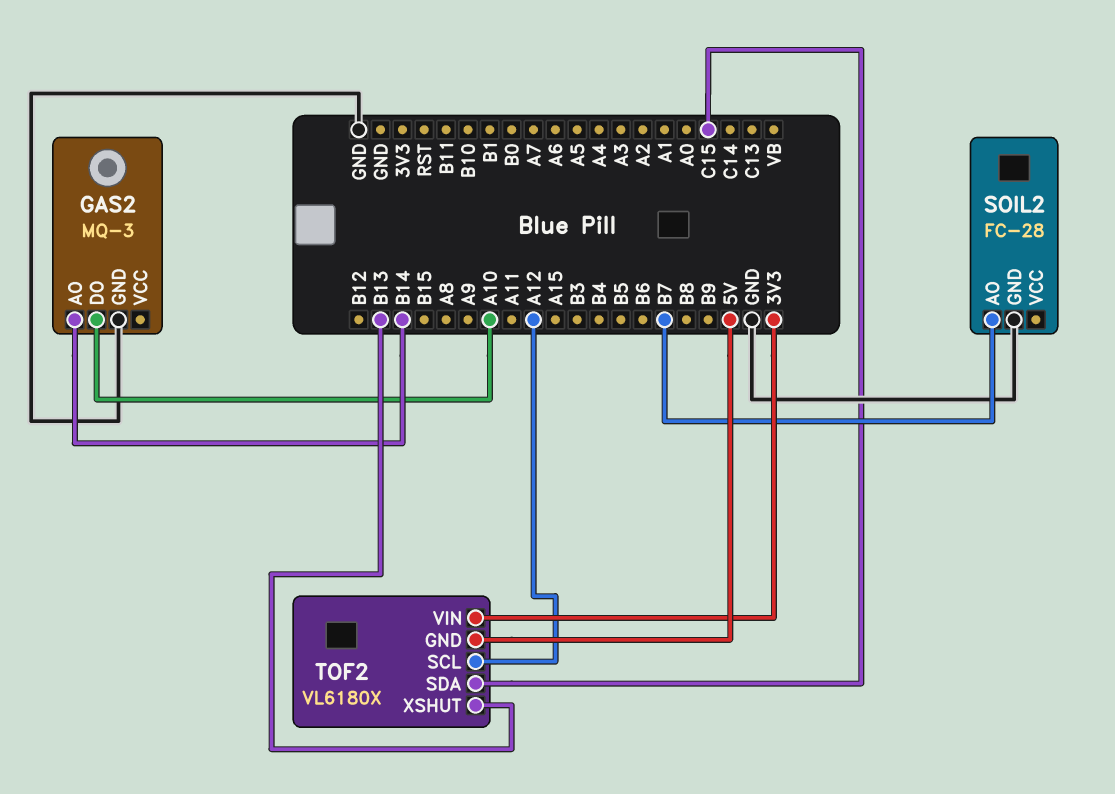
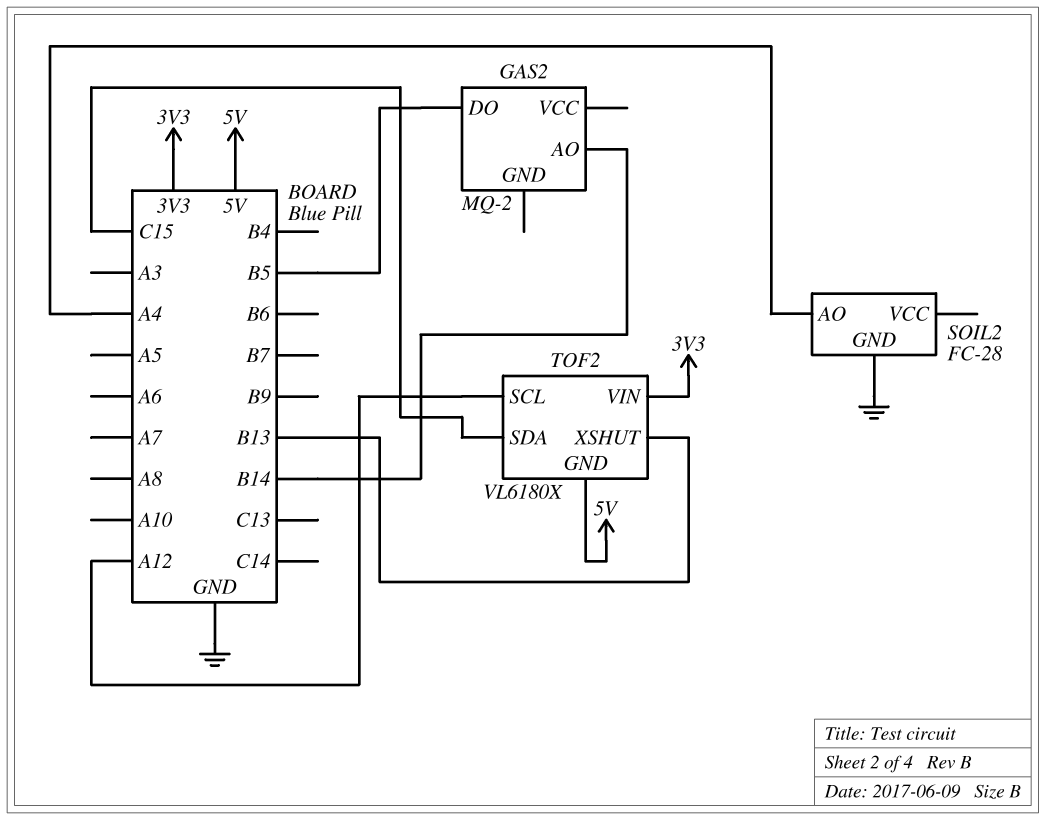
GAS2: MQ-3 -> MQ-2
GAS2 pin DO: A10 -> B5
GAS2 pin GND: GND -> none
SOIL2 pin AO: B7 -> A4

